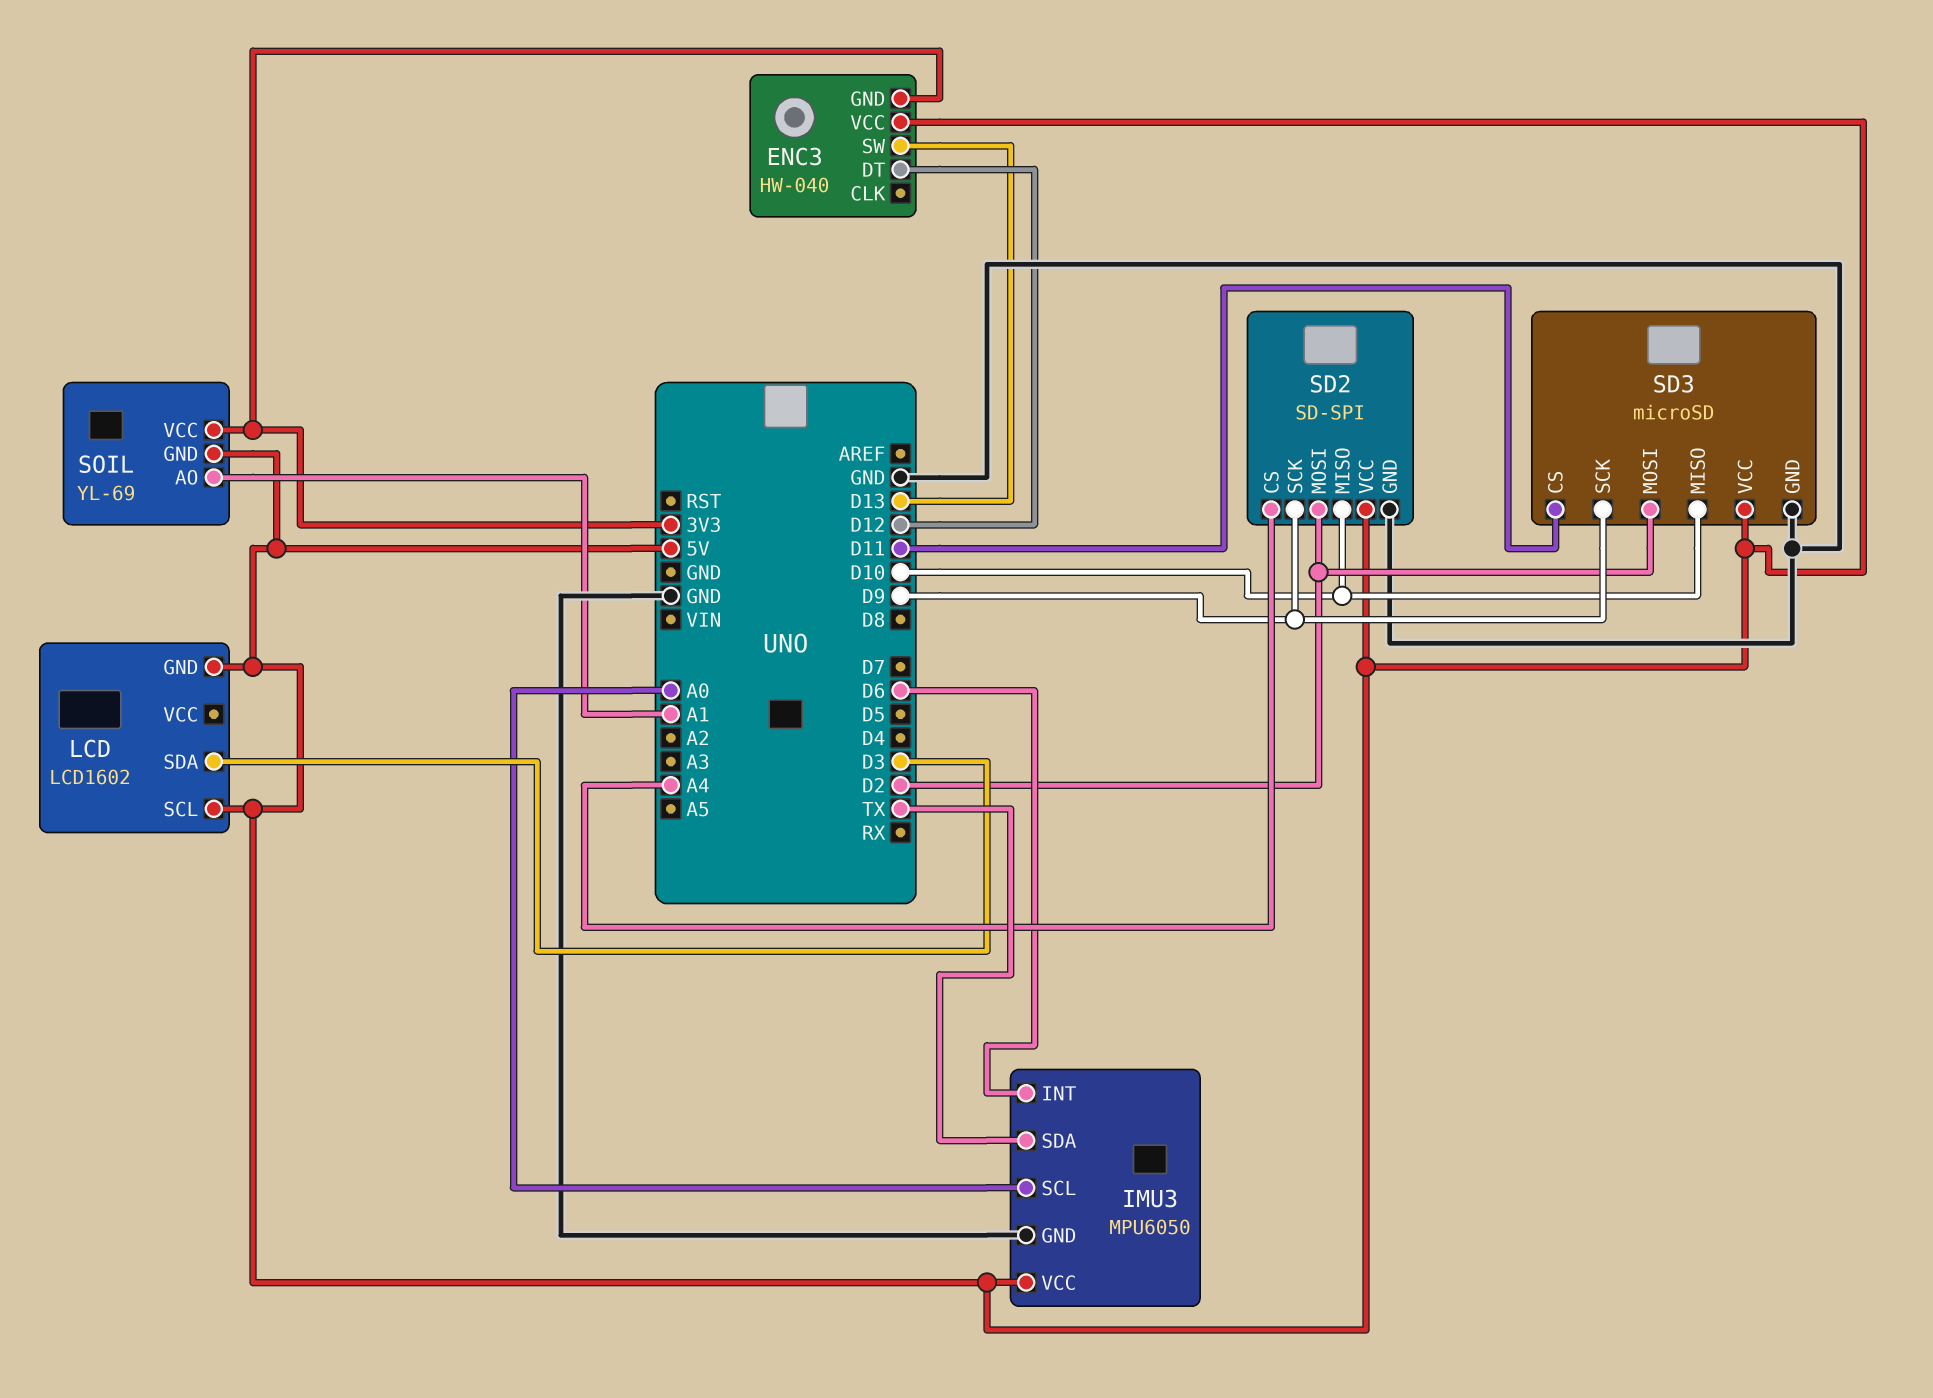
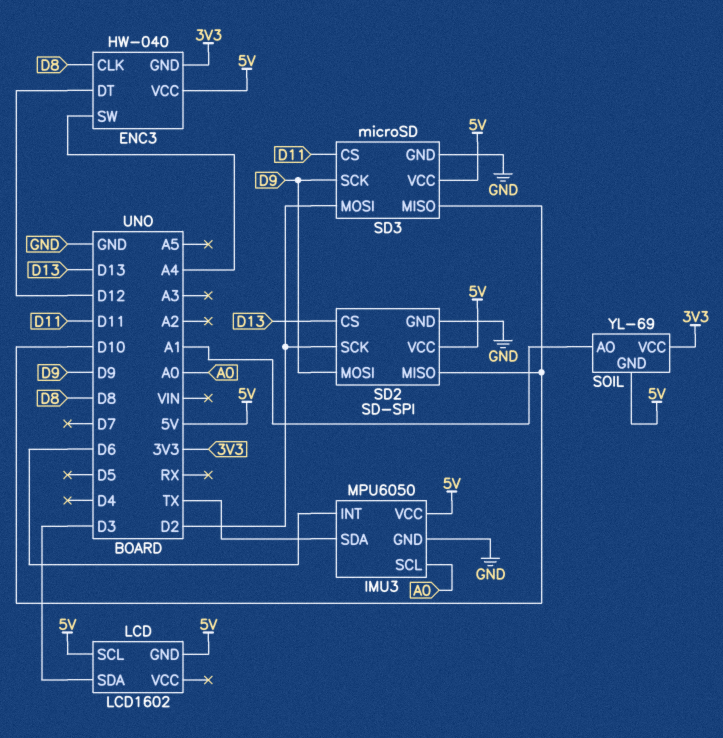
ENC3 pin CLK: none -> D8
ENC3 pin SW: D13 -> A4
SD2 pin CS: A4 -> D13
SD2 pin MOSI: D2 -> D9
SD2 pin SCK: D9 -> D2

